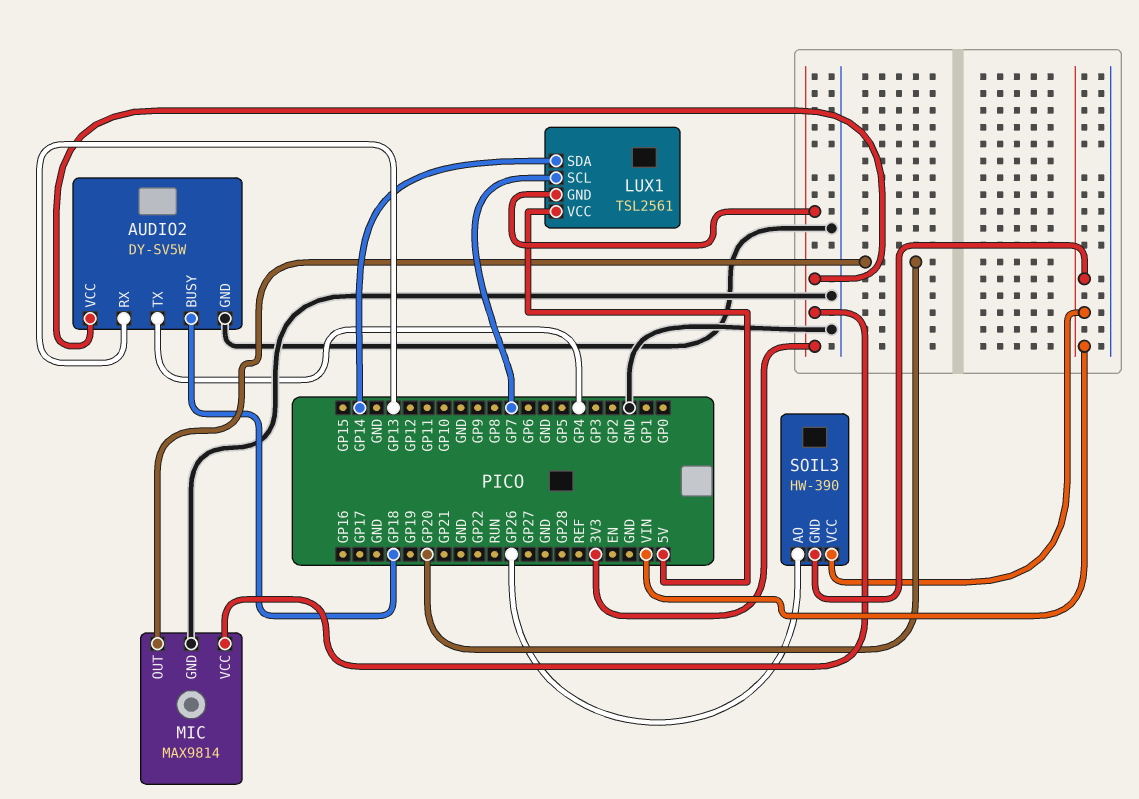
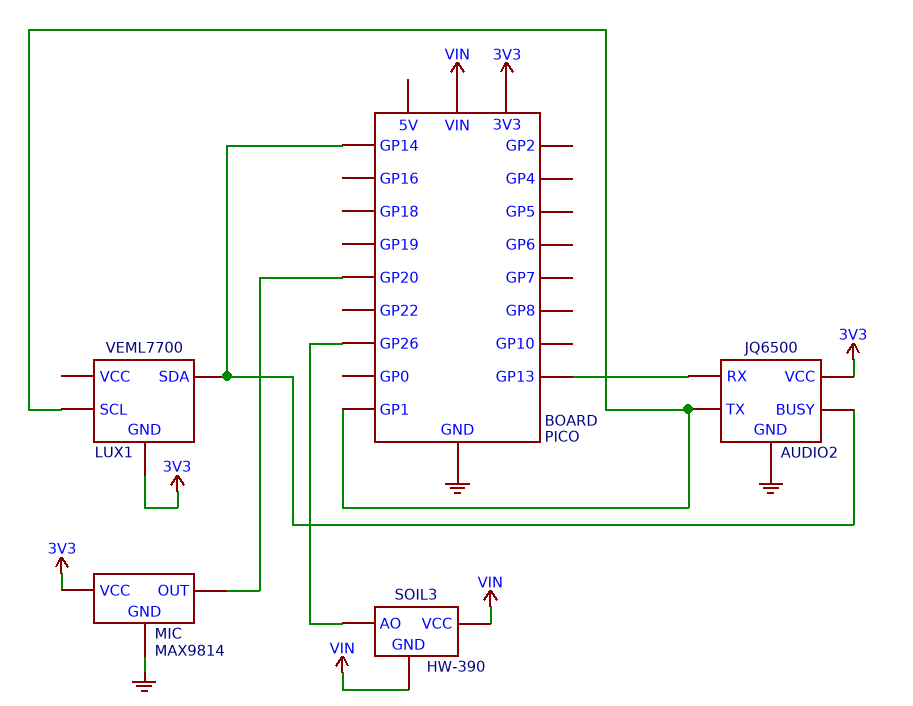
AUDIO2: DY-SV5W -> JQ6500
AUDIO2 pin BUSY: GP18 -> GP14
AUDIO2 pin TX: GP4 -> GP1
LUX1: TSL2561 -> VEML7700
LUX1 pin SCL: GP7 -> GP1
LUX1 pin VCC: 5V -> none

